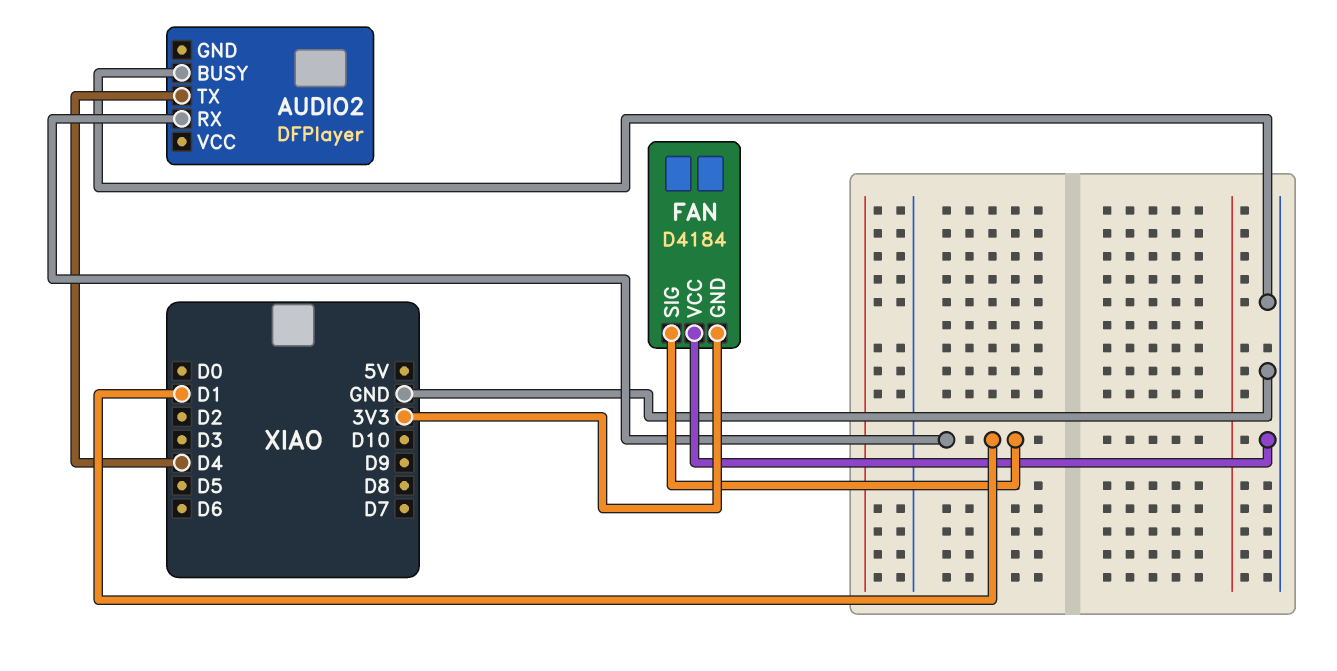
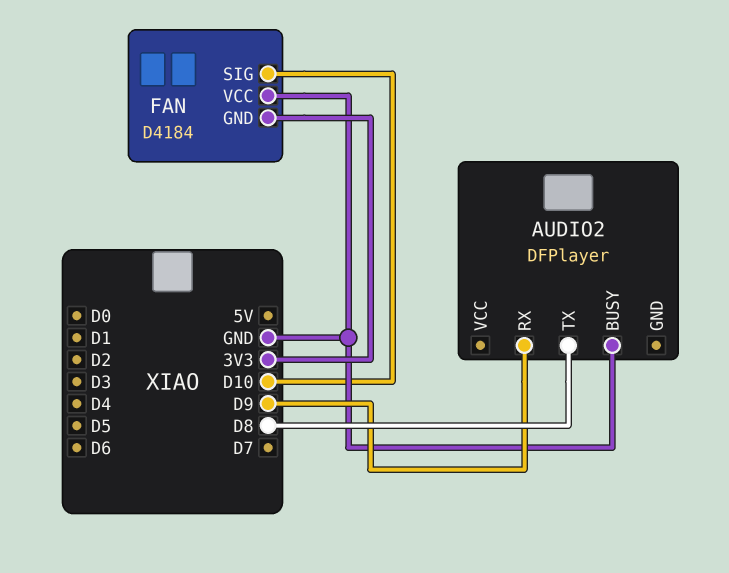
AUDIO2 pin RX: D1 -> D9
AUDIO2 pin TX: D4 -> D8
FAN pin SIG: D1 -> D10

